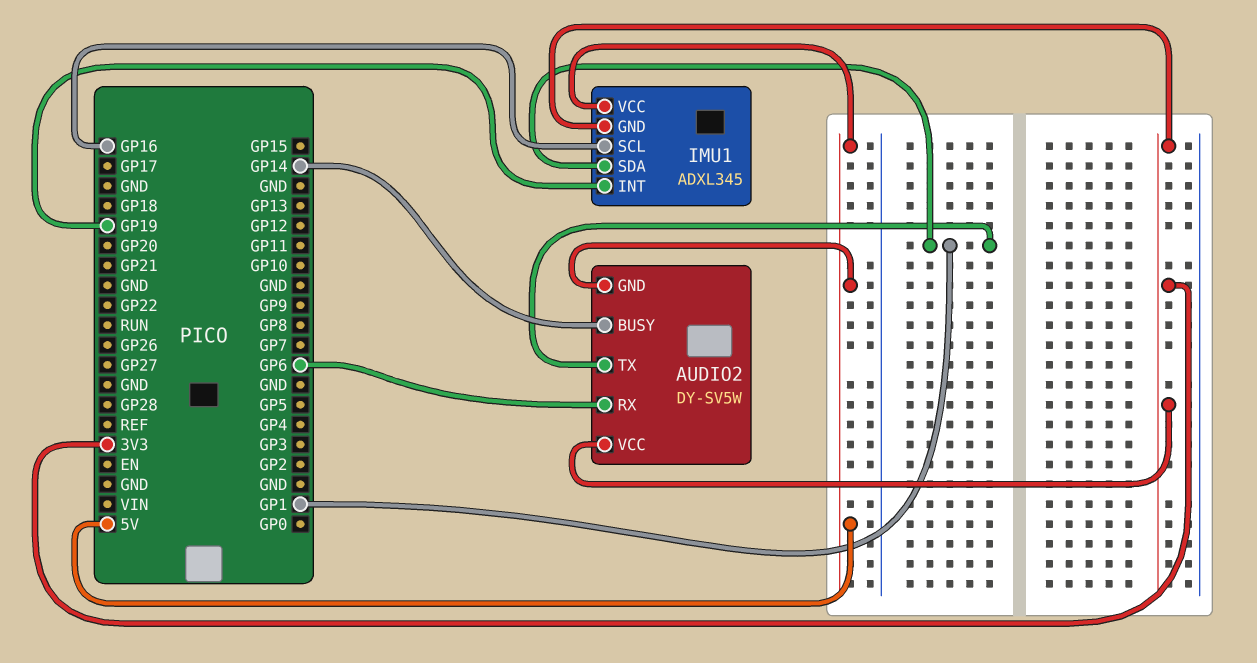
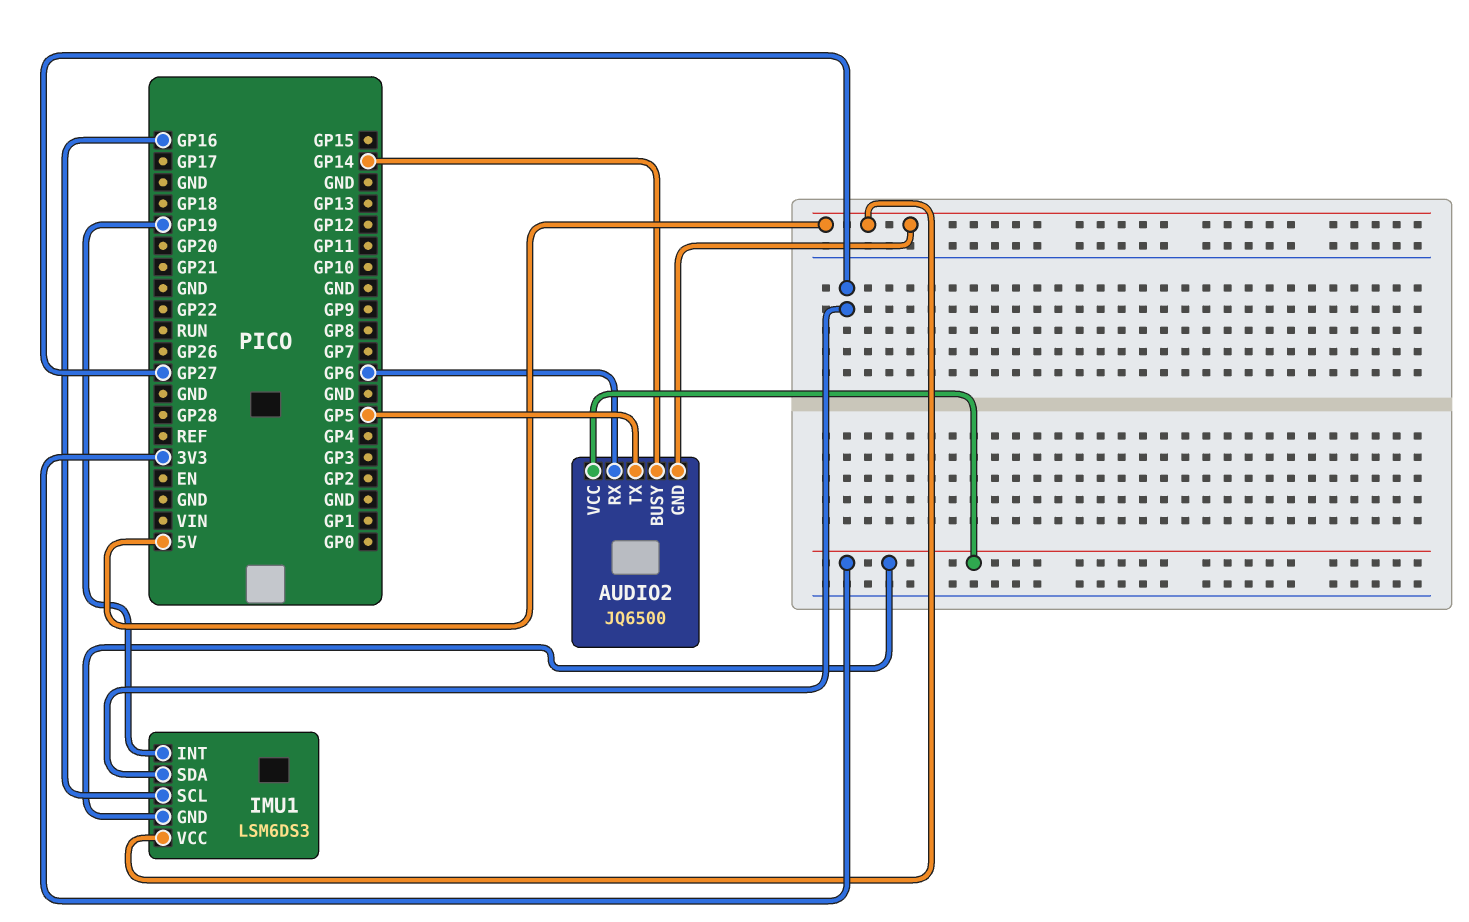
AUDIO2: DY-SV5W -> JQ6500
AUDIO2 pin TX: GP1 -> GP5
IMU1: ADXL345 -> LSM6DS3
IMU1 pin SDA: GP1 -> GP27

